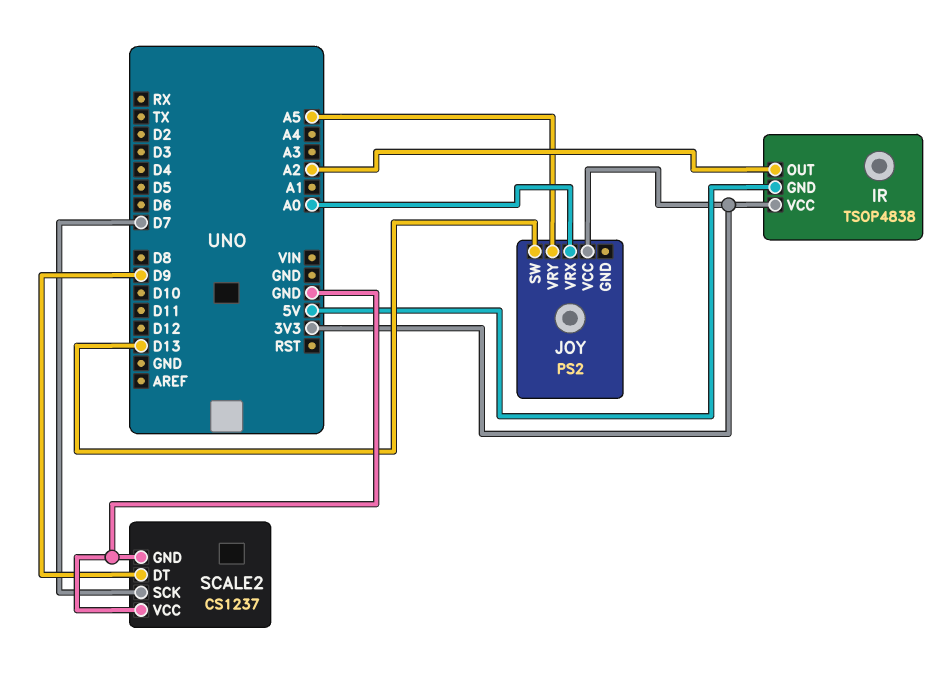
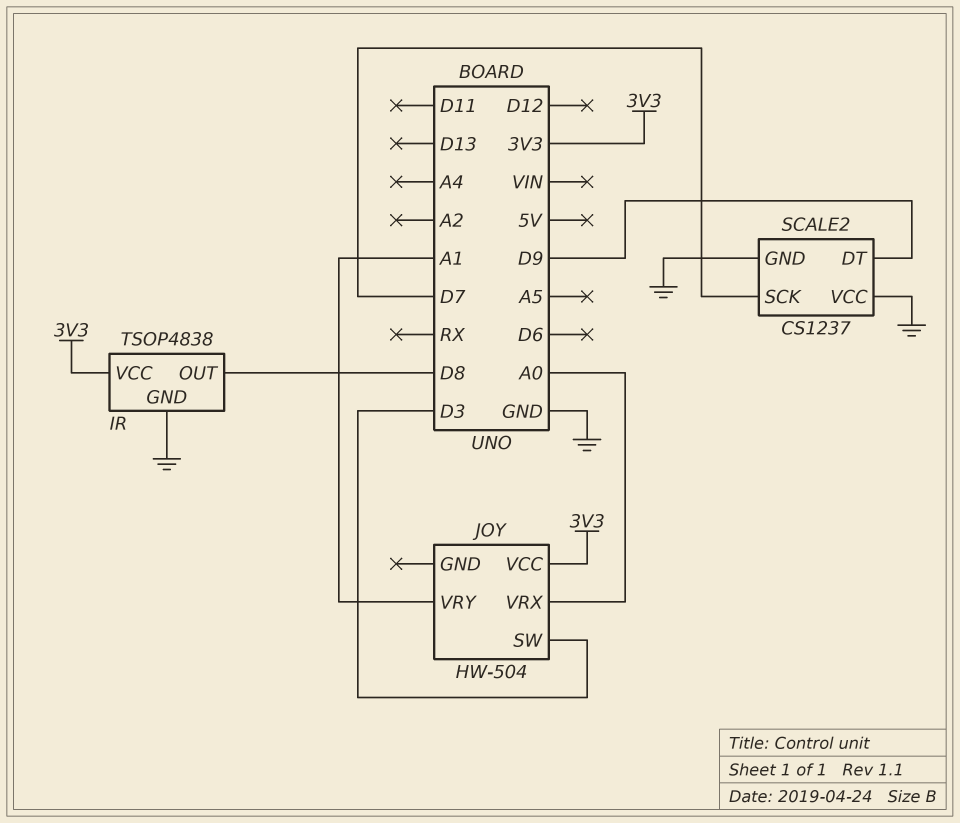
IR pin GND: 5V -> GND
IR pin OUT: A2 -> D8
JOY: PS2 -> HW-504
JOY pin SW: D13 -> D3
JOY pin VRY: A5 -> A1

